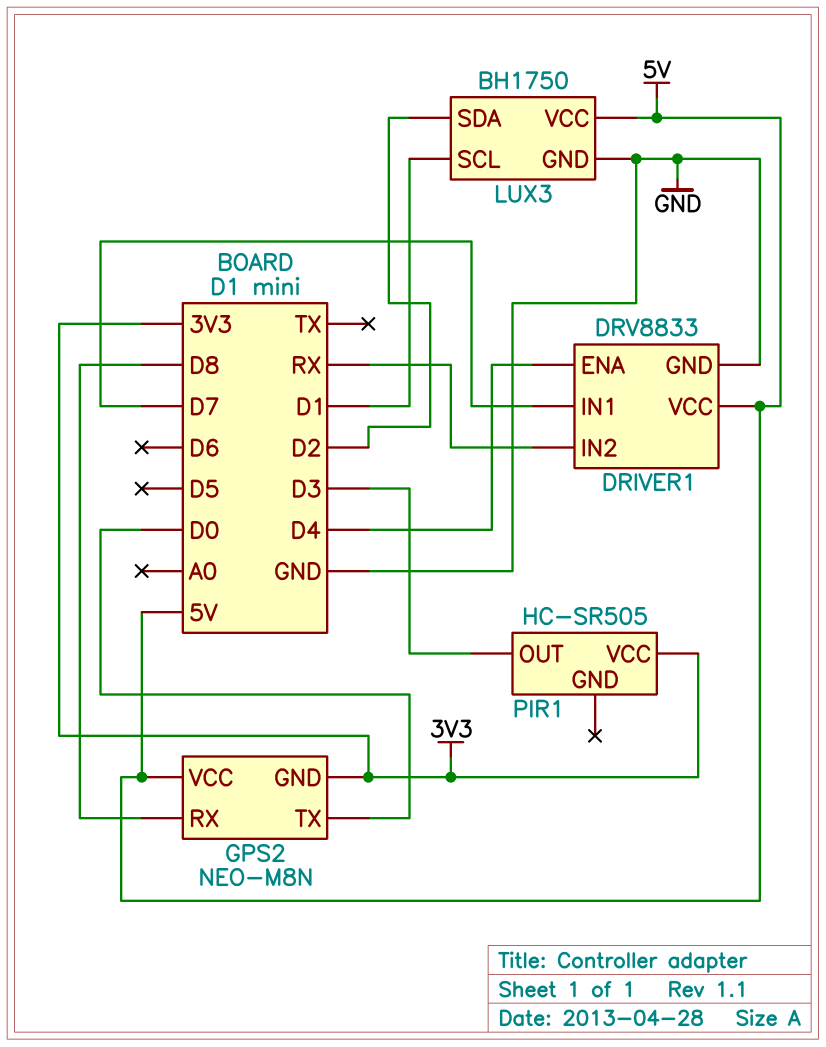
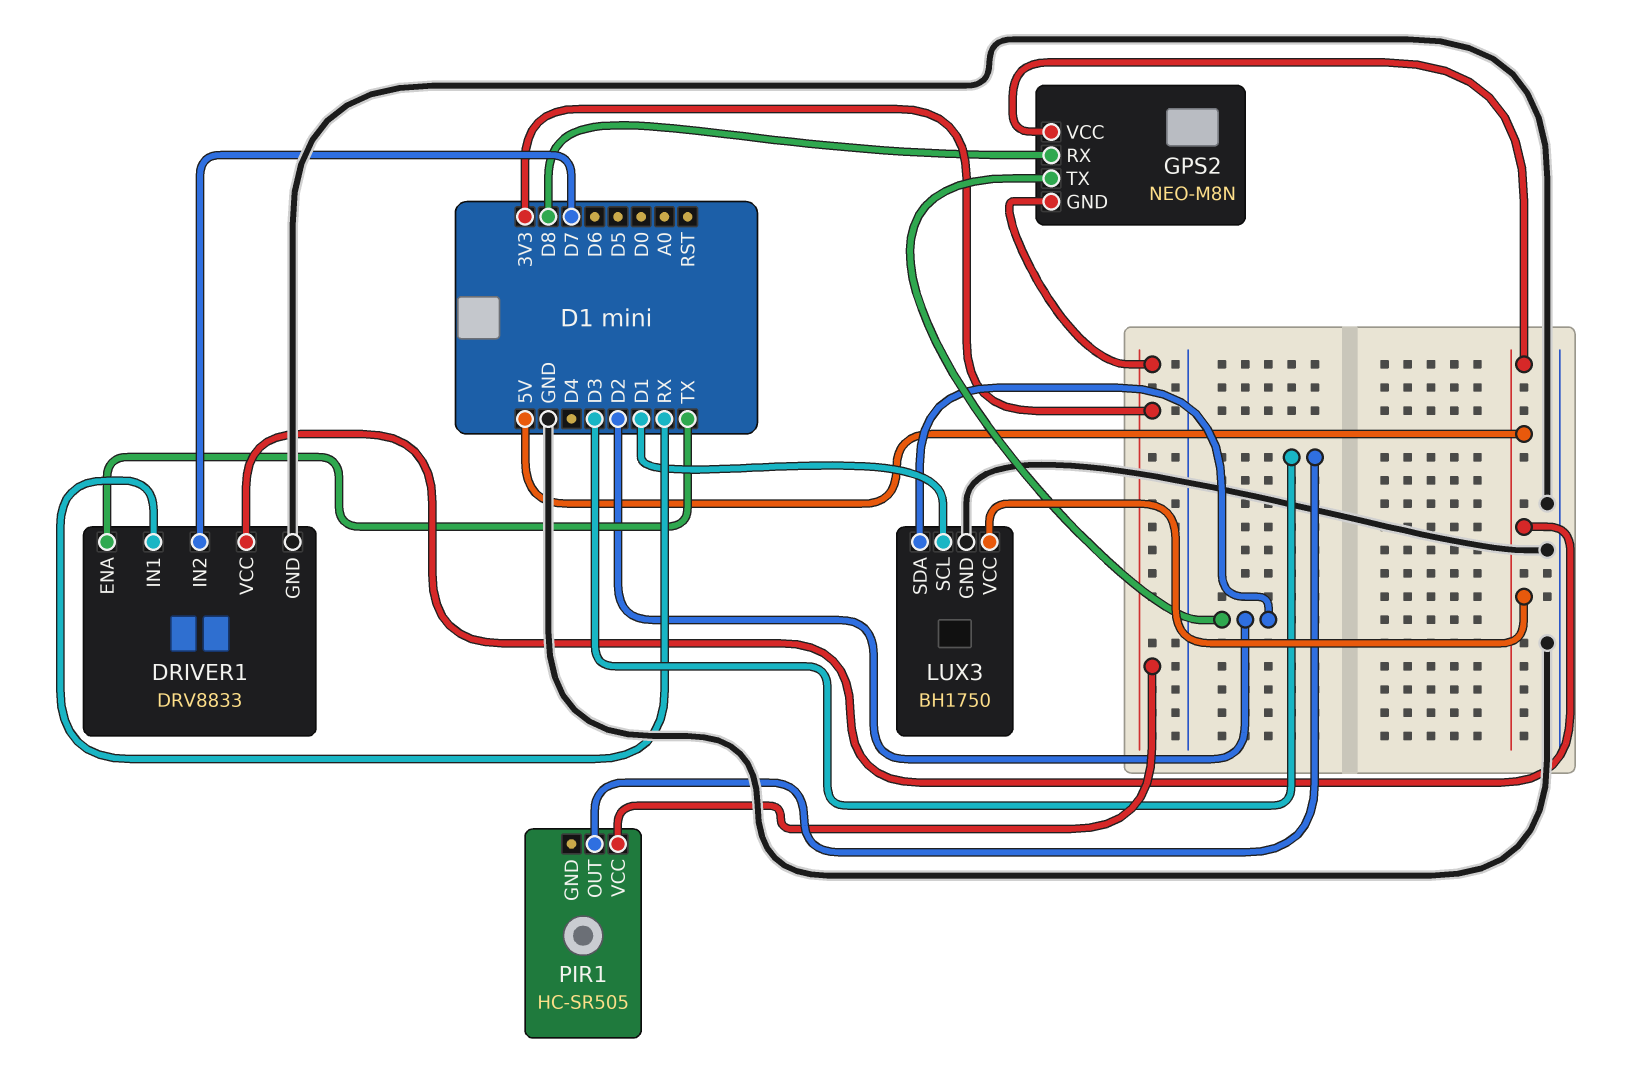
DRIVER1 pin ENA: D4 -> TX
DRIVER1 pin IN1: D7 -> RX
DRIVER1 pin IN2: RX -> D7
GPS2 pin TX: D0 -> D2

